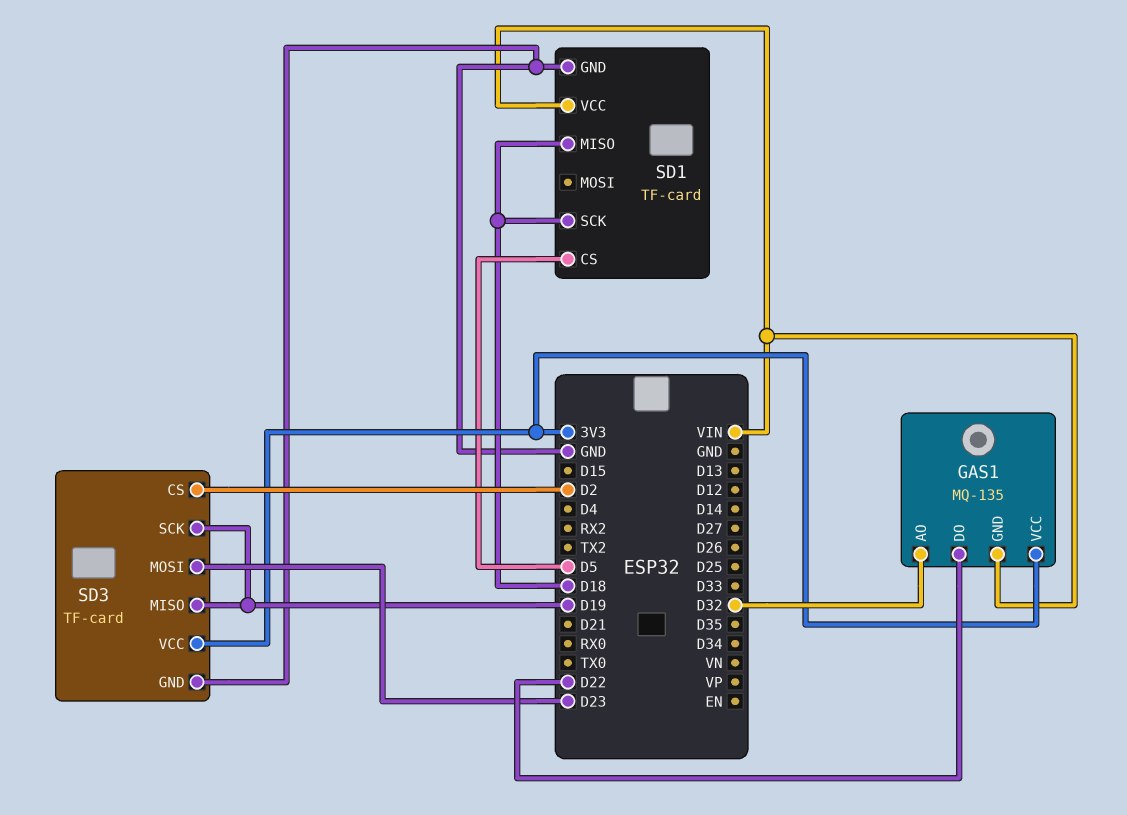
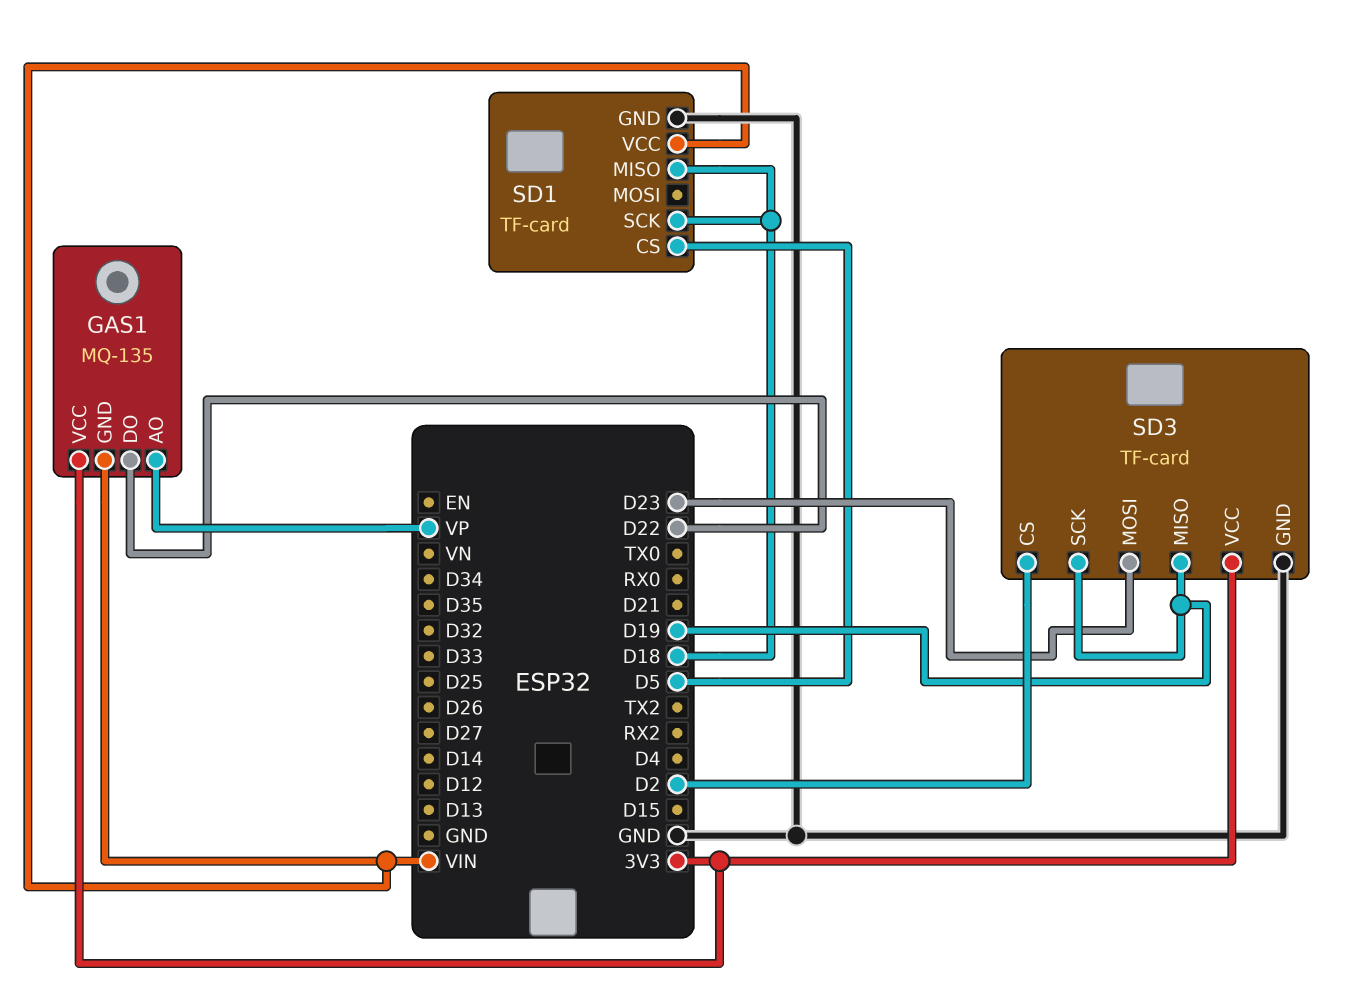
GAS1 pin AO: D32 -> VP

